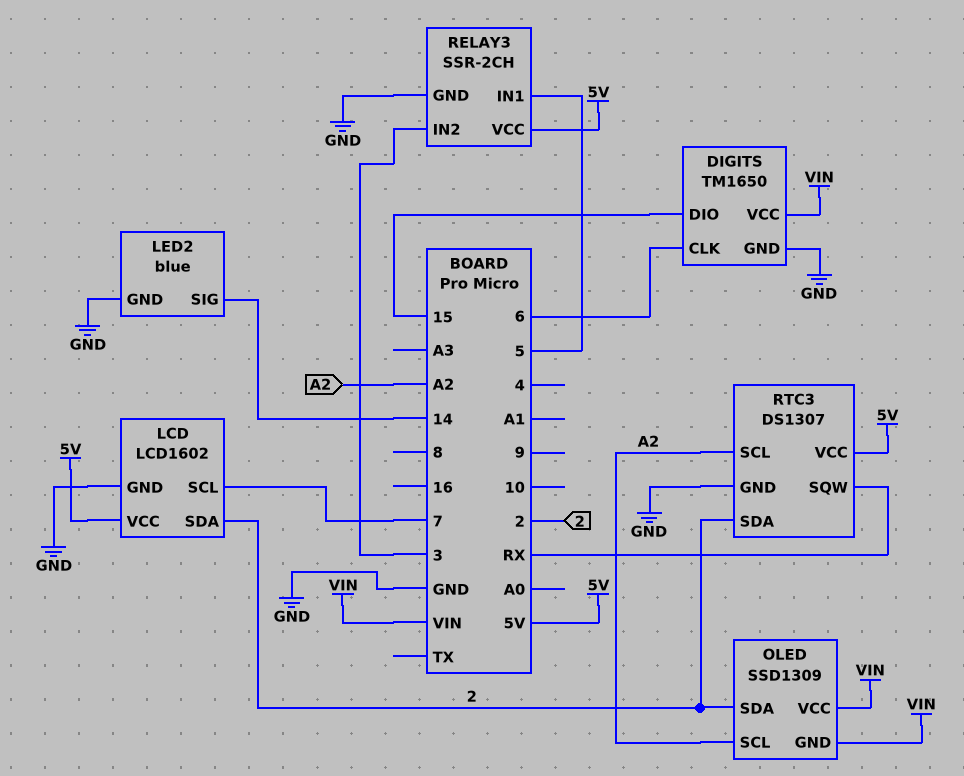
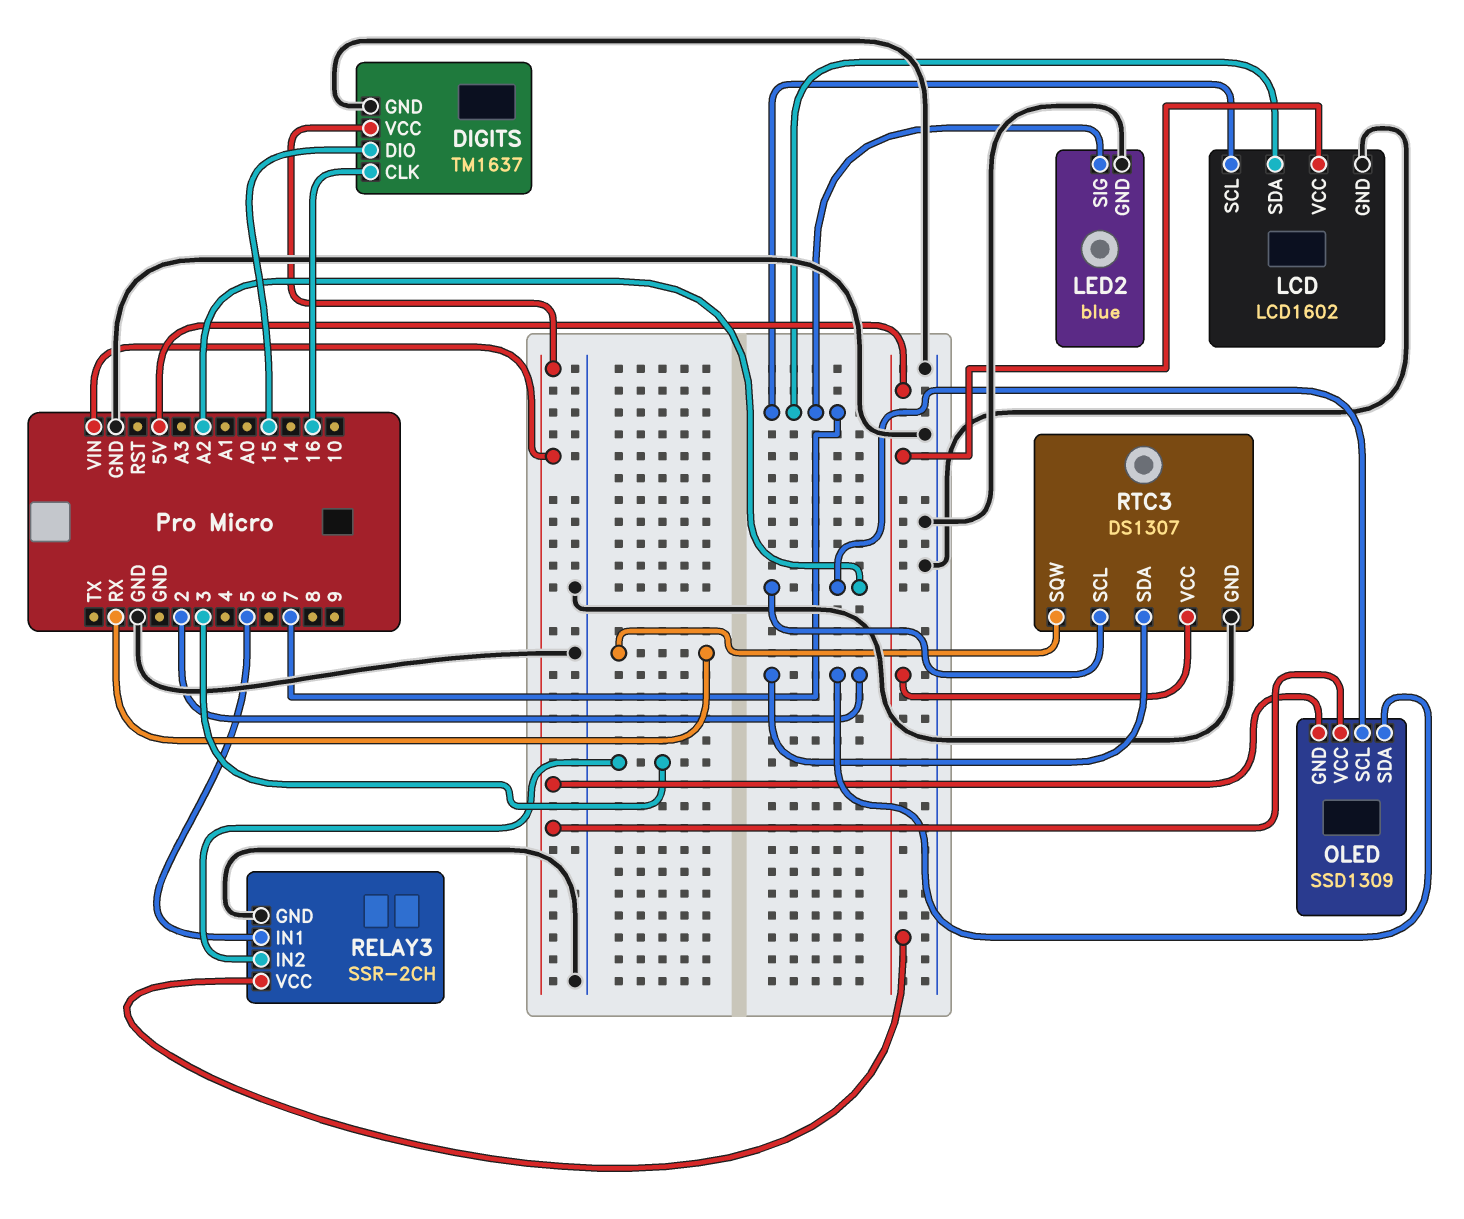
DIGITS: TM1650 -> TM1637
DIGITS pin CLK: 6 -> 16
LCD pin SDA: 2 -> 7
LED2 pin SIG: 14 -> 7

